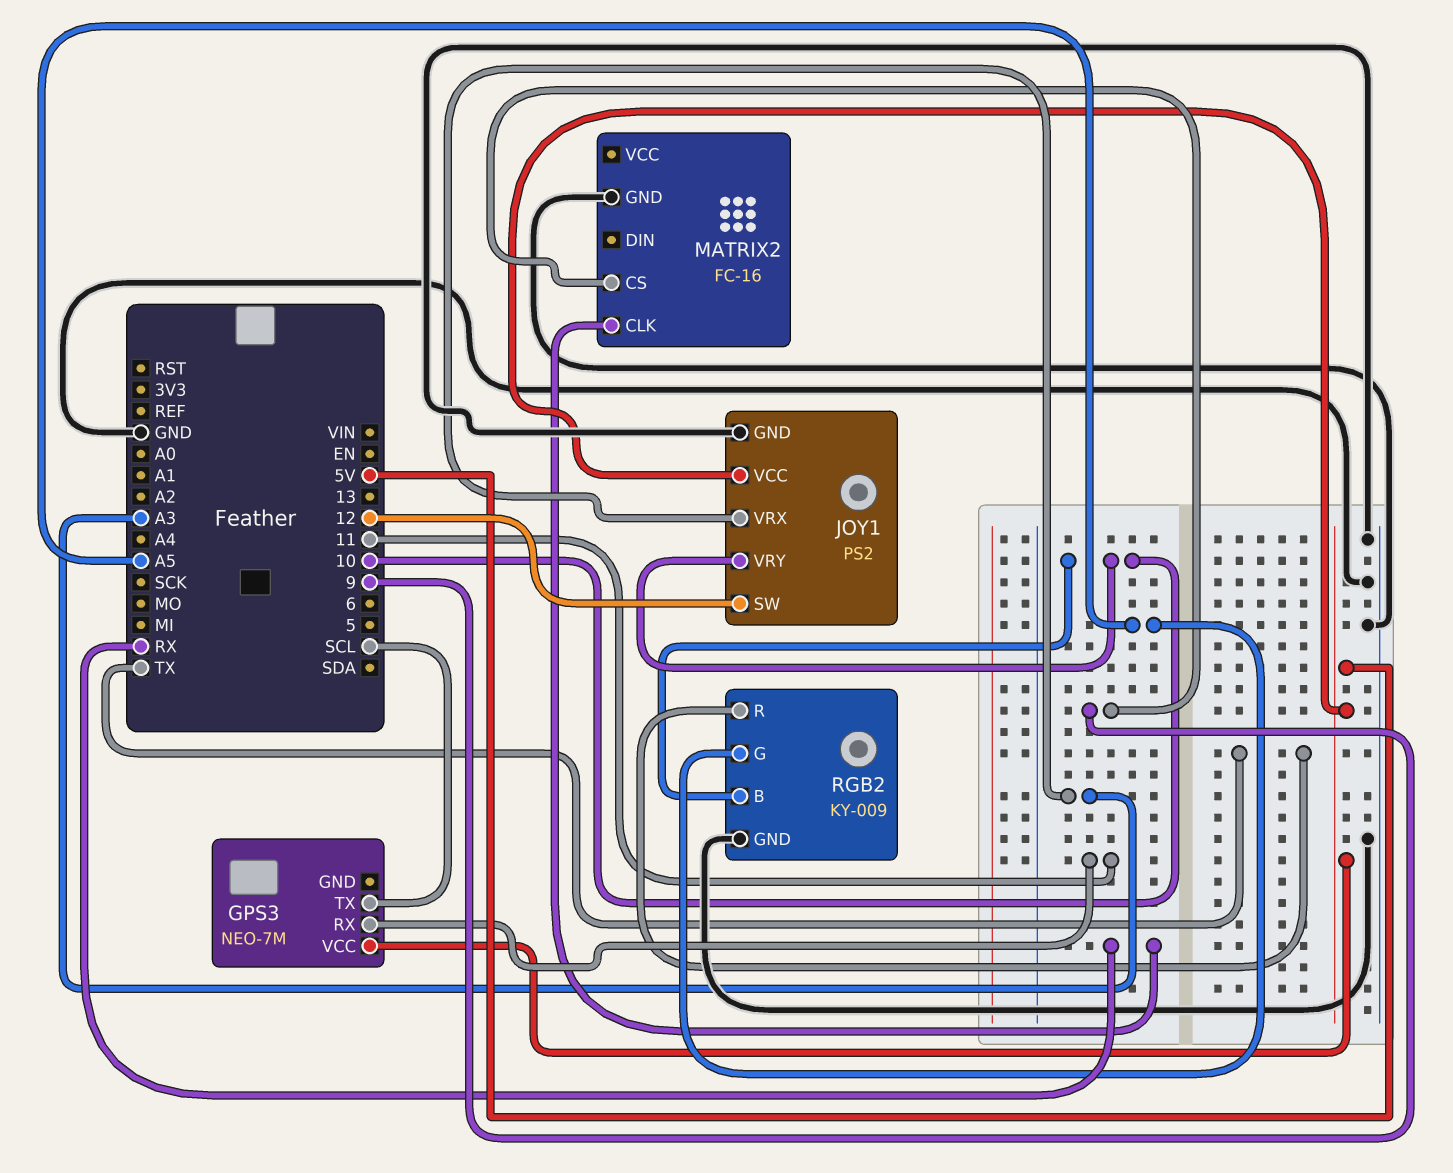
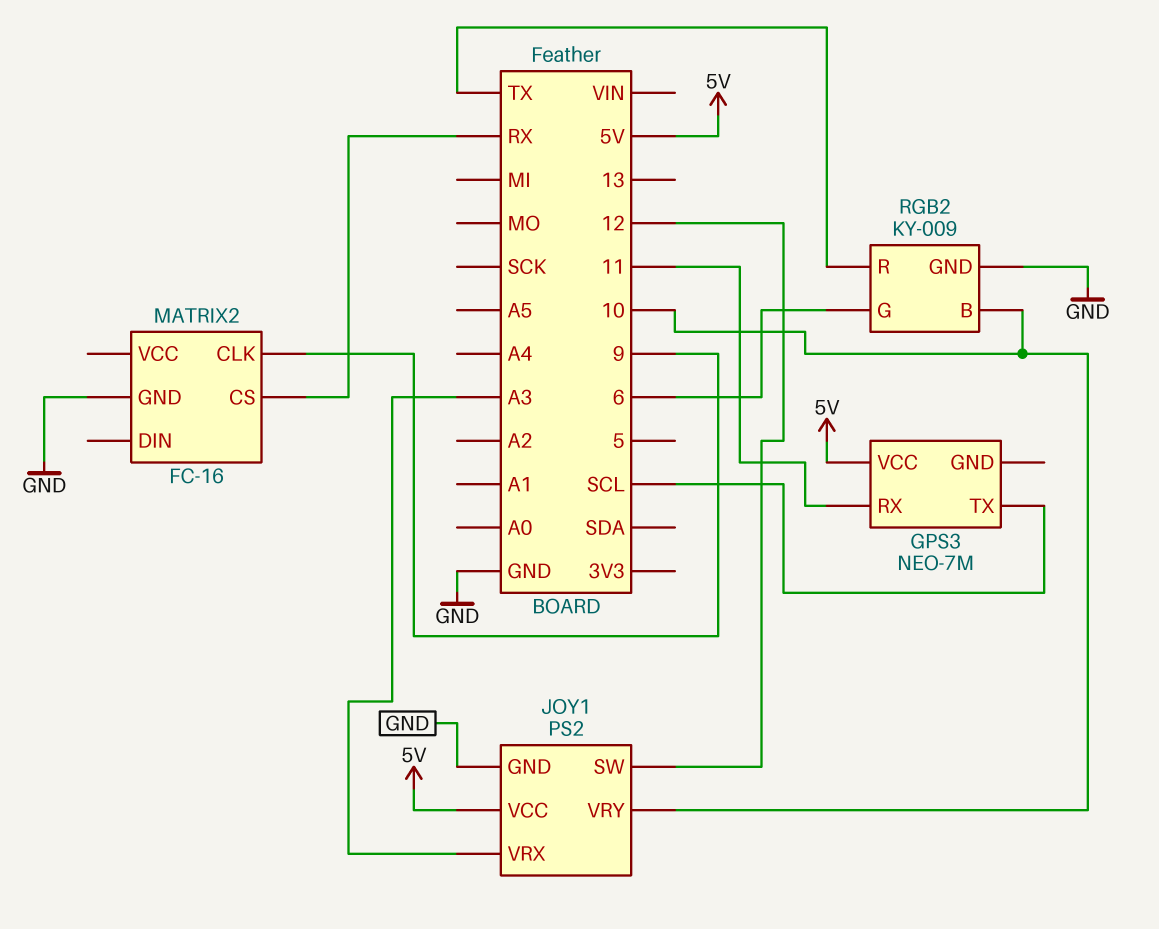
MATRIX2 pin CLK: RX -> 9
MATRIX2 pin CS: 9 -> RX
RGB2 pin G: A5 -> 6

